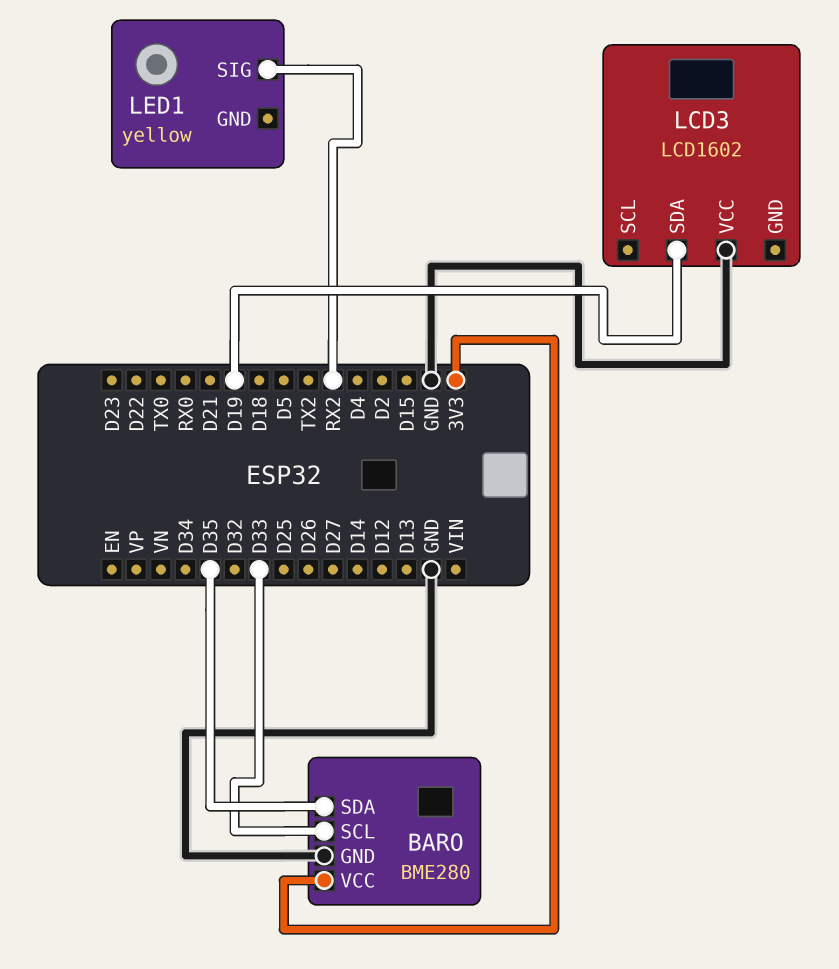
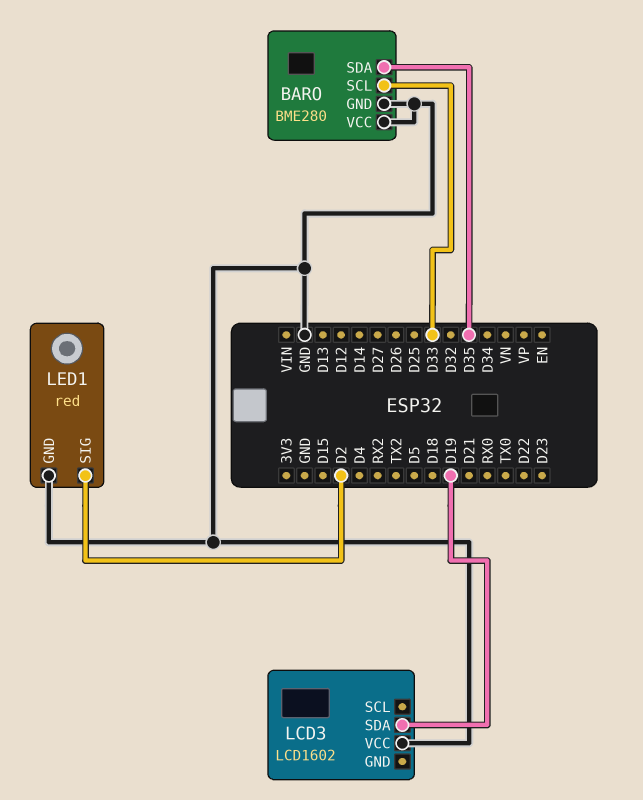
BARO pin VCC: 3V3 -> GND
LED1: yellow -> red
LED1 pin GND: none -> GND
LED1 pin SIG: RX2 -> D2

